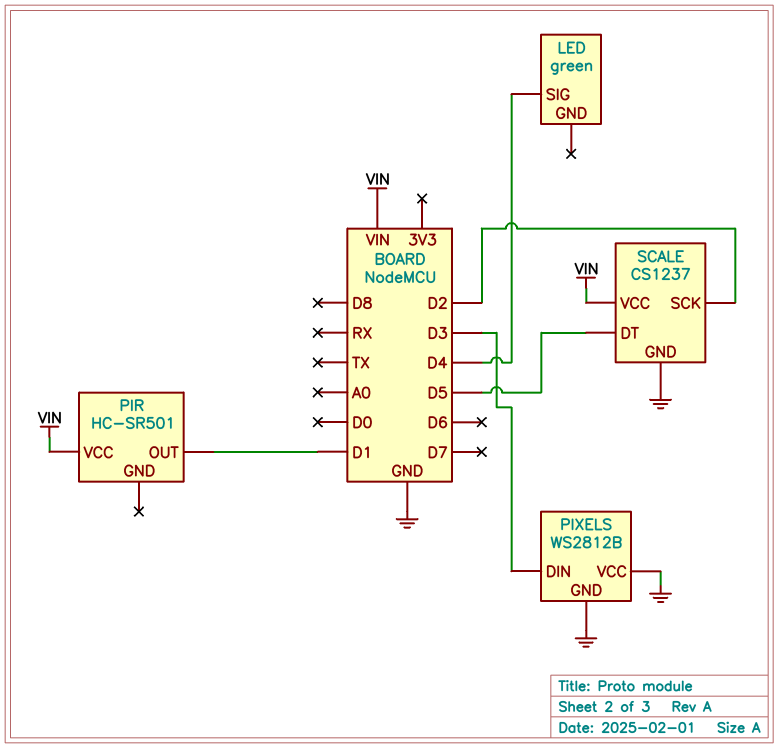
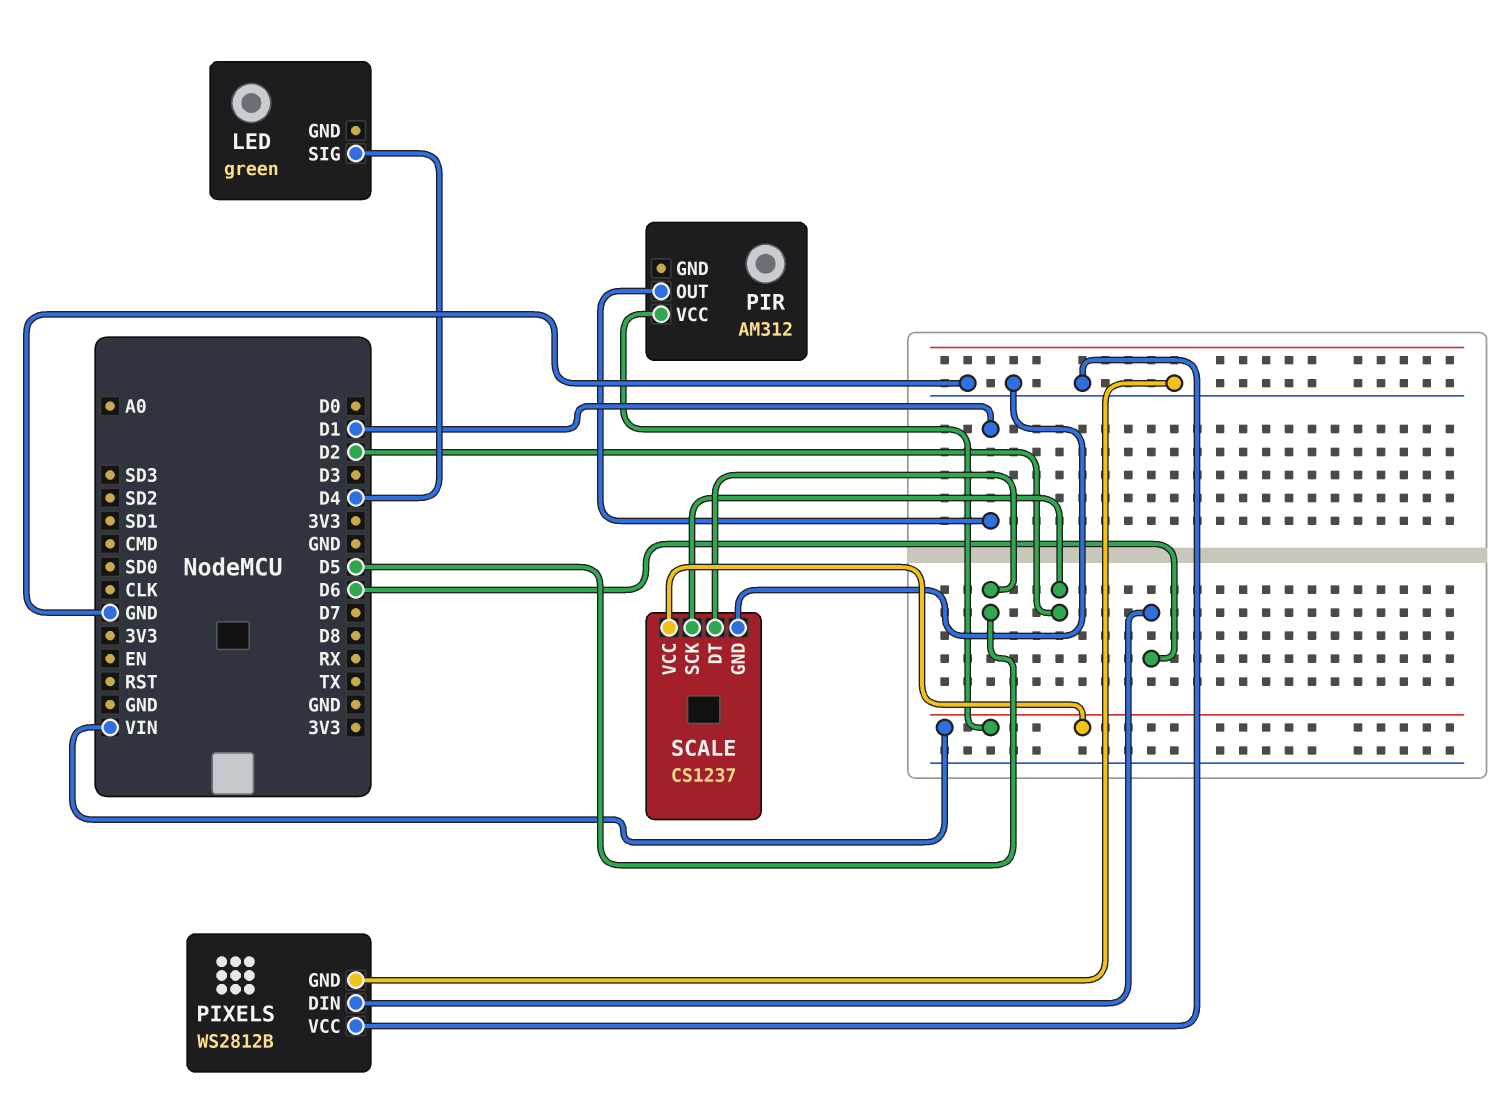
PIR: HC-SR501 -> AM312
PIXELS pin DIN: D3 -> D6

